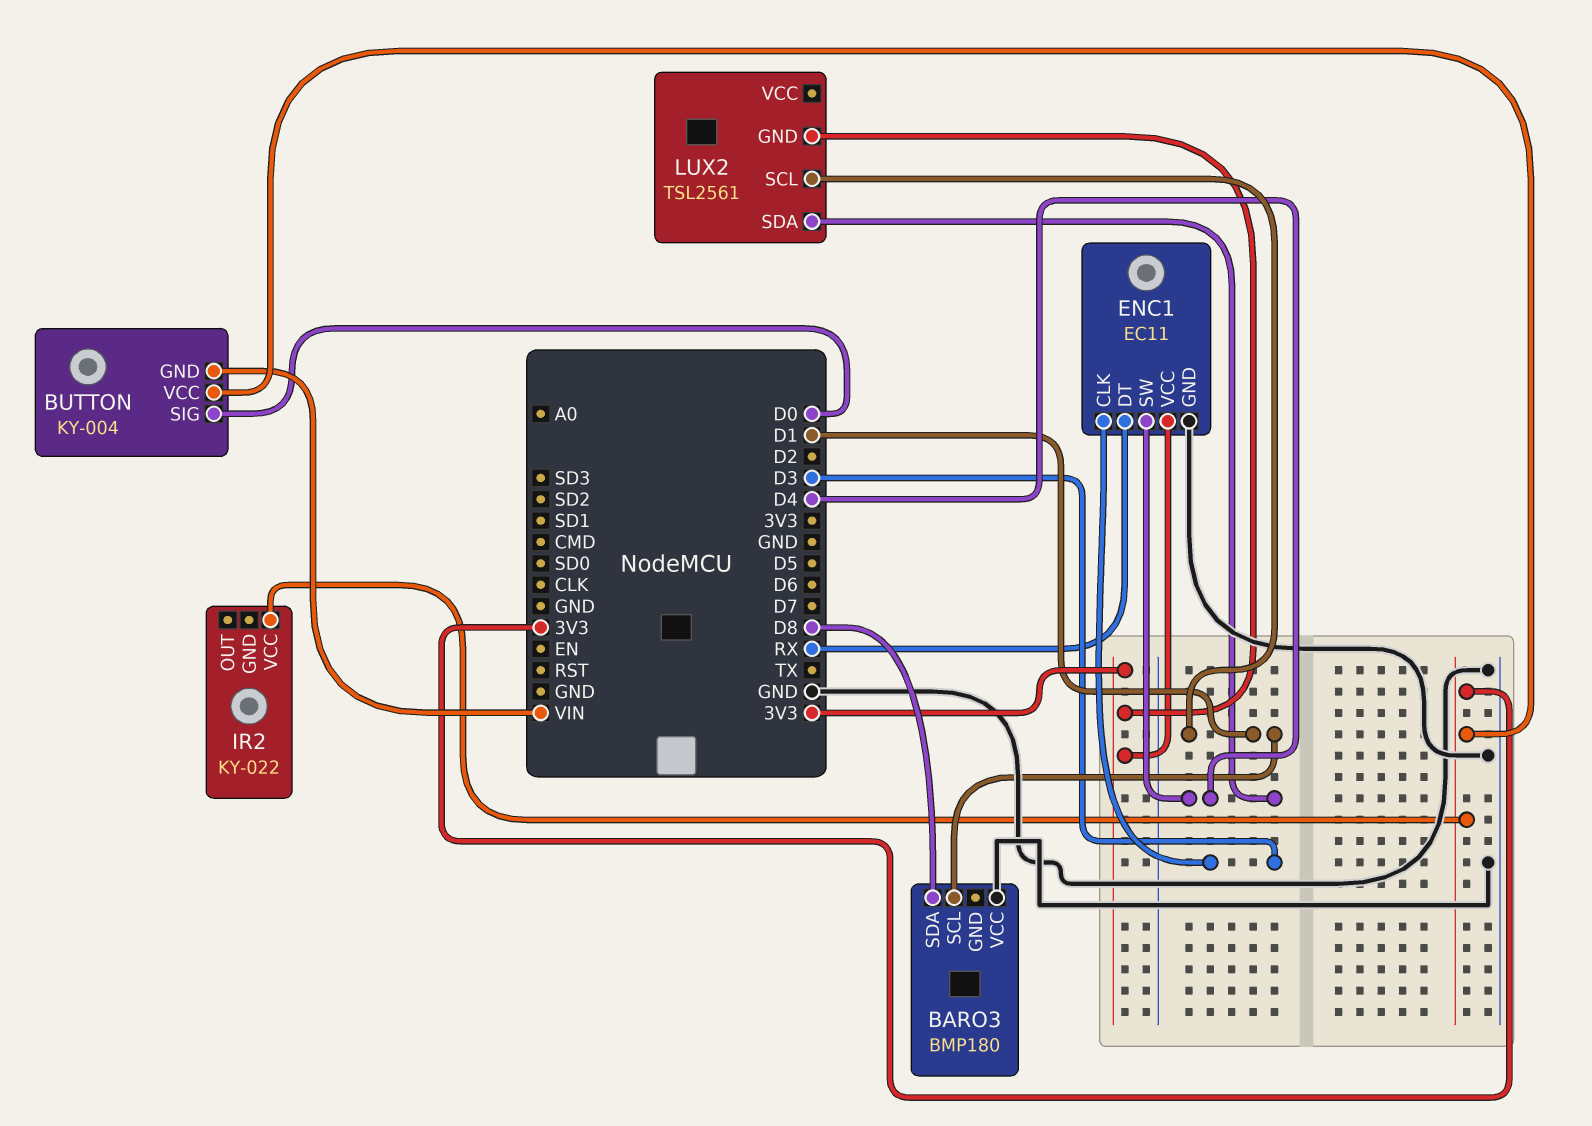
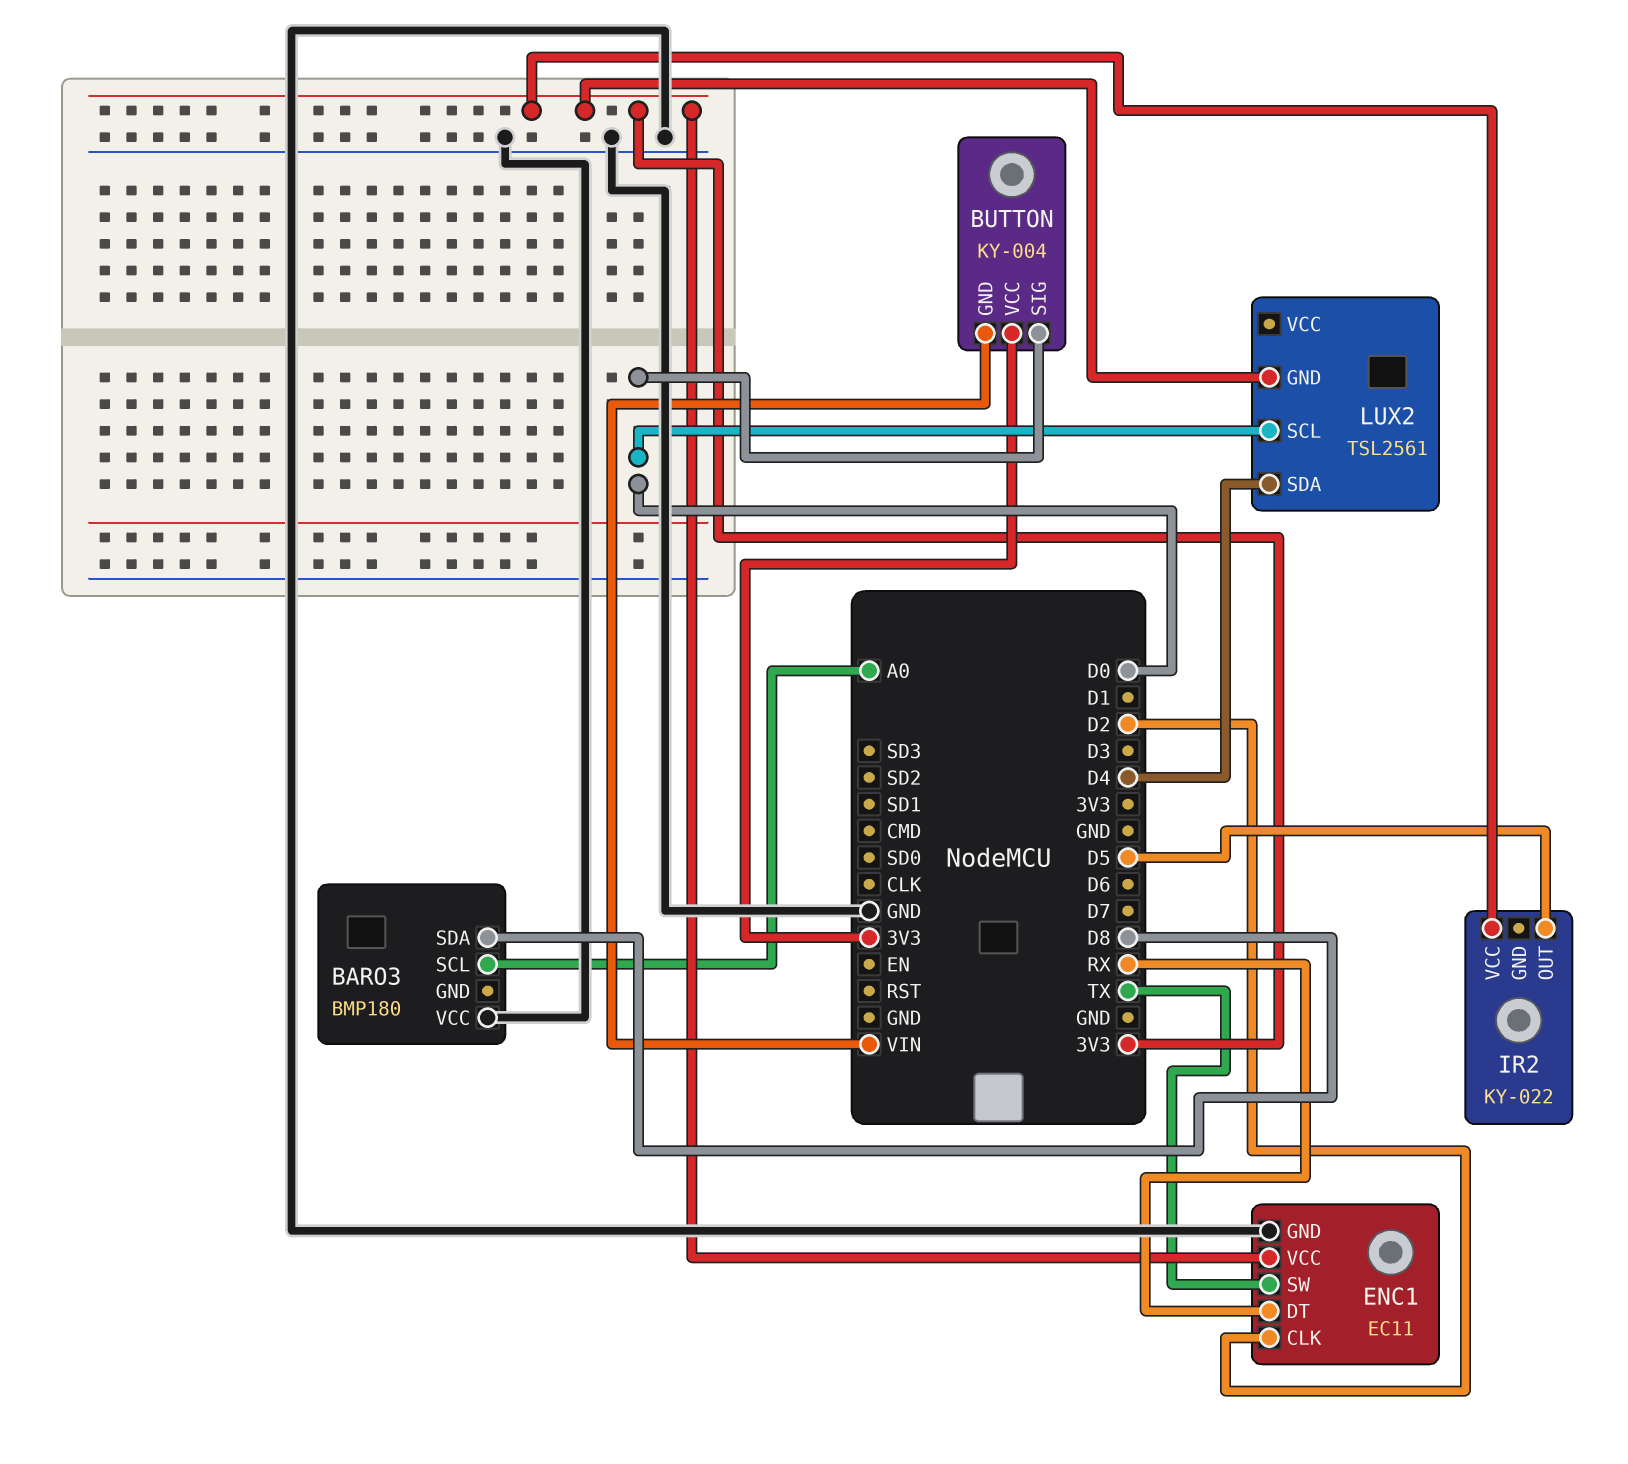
BARO3 pin SCL: D1 -> A0
ENC1 pin CLK: D3 -> D2
ENC1 pin SW: D4 -> TX
IR2 pin OUT: none -> D5
LUX2 pin SCL: D1 -> D0

